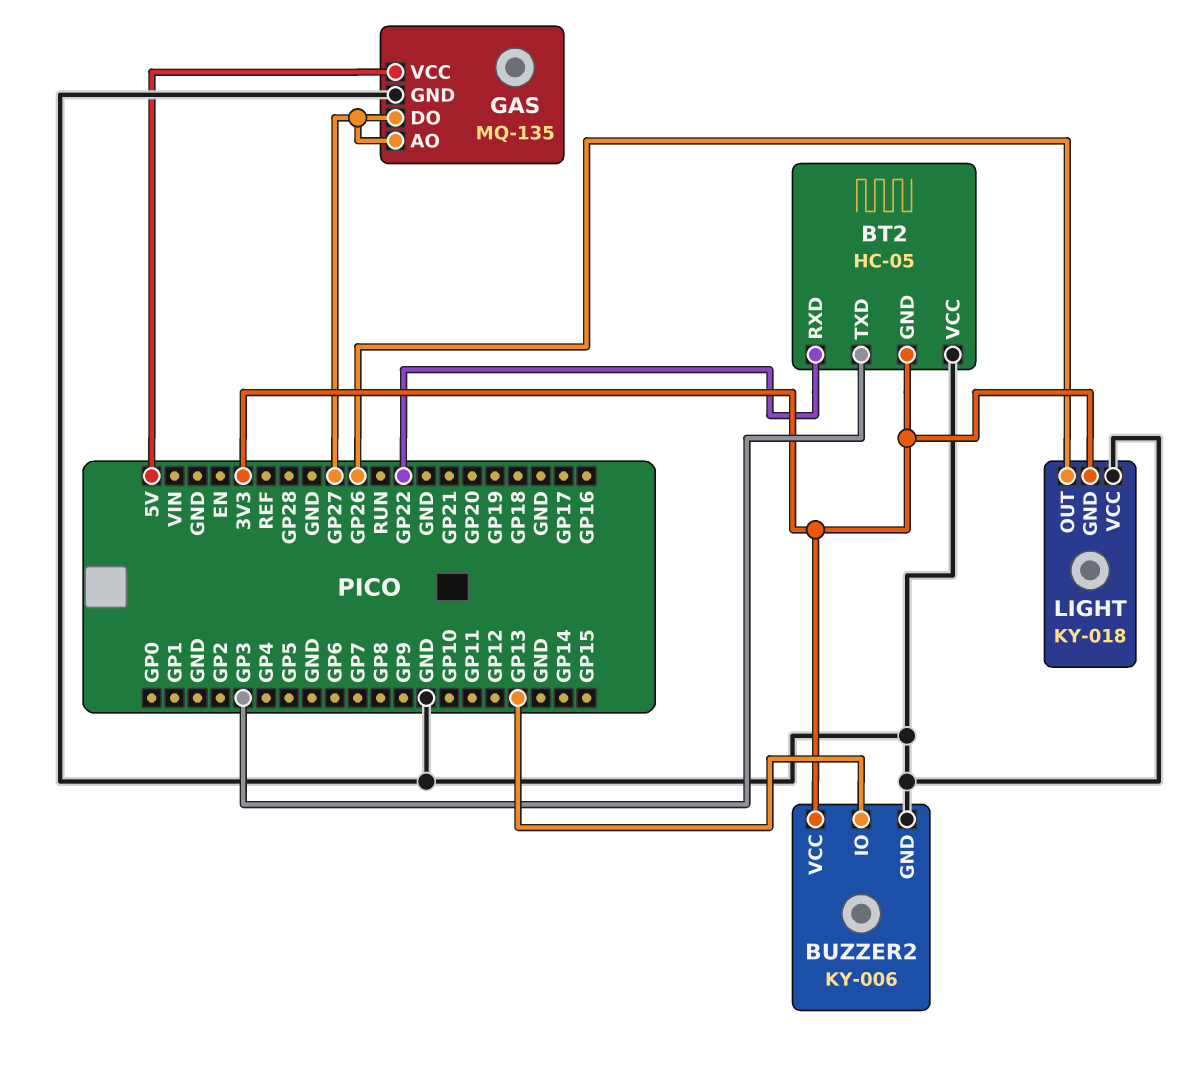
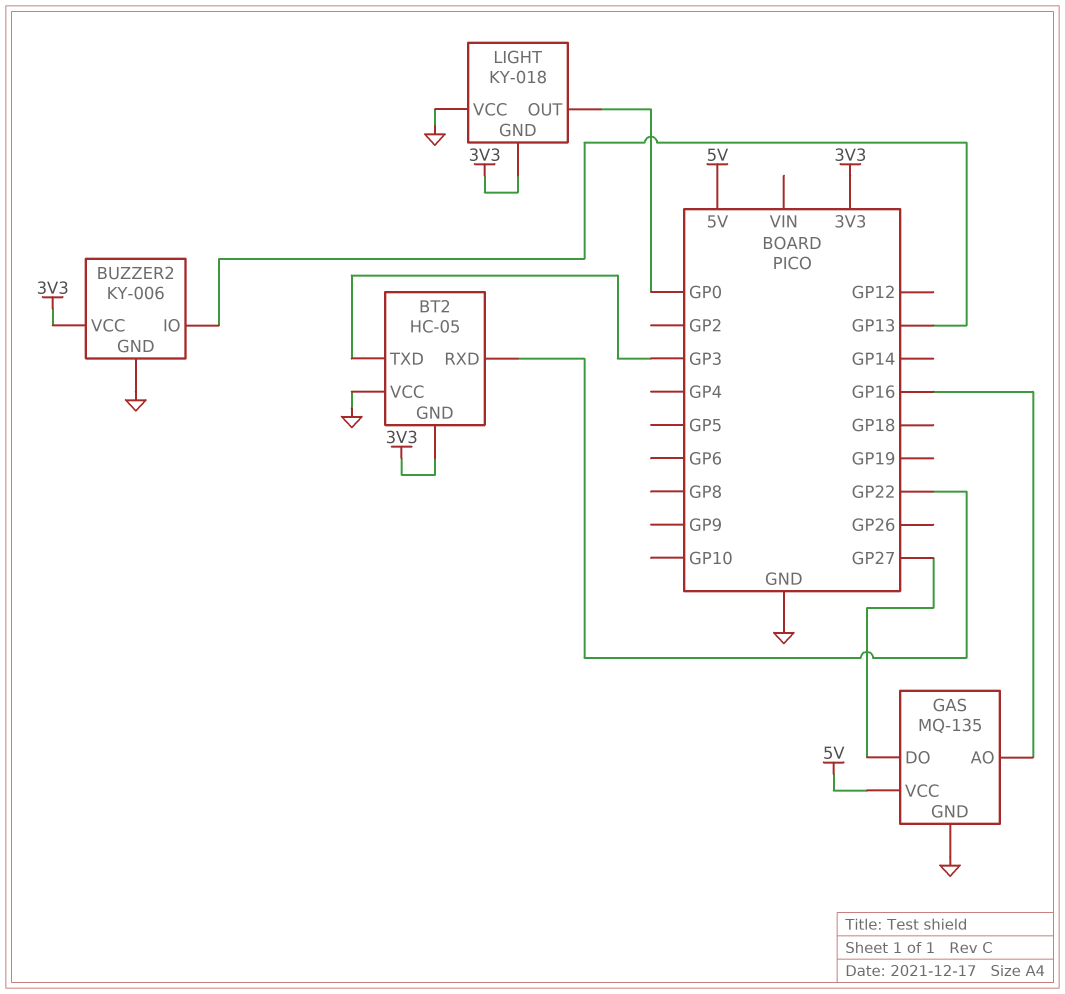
GAS pin AO: GP27 -> GP16
LIGHT pin OUT: GP26 -> GP0

